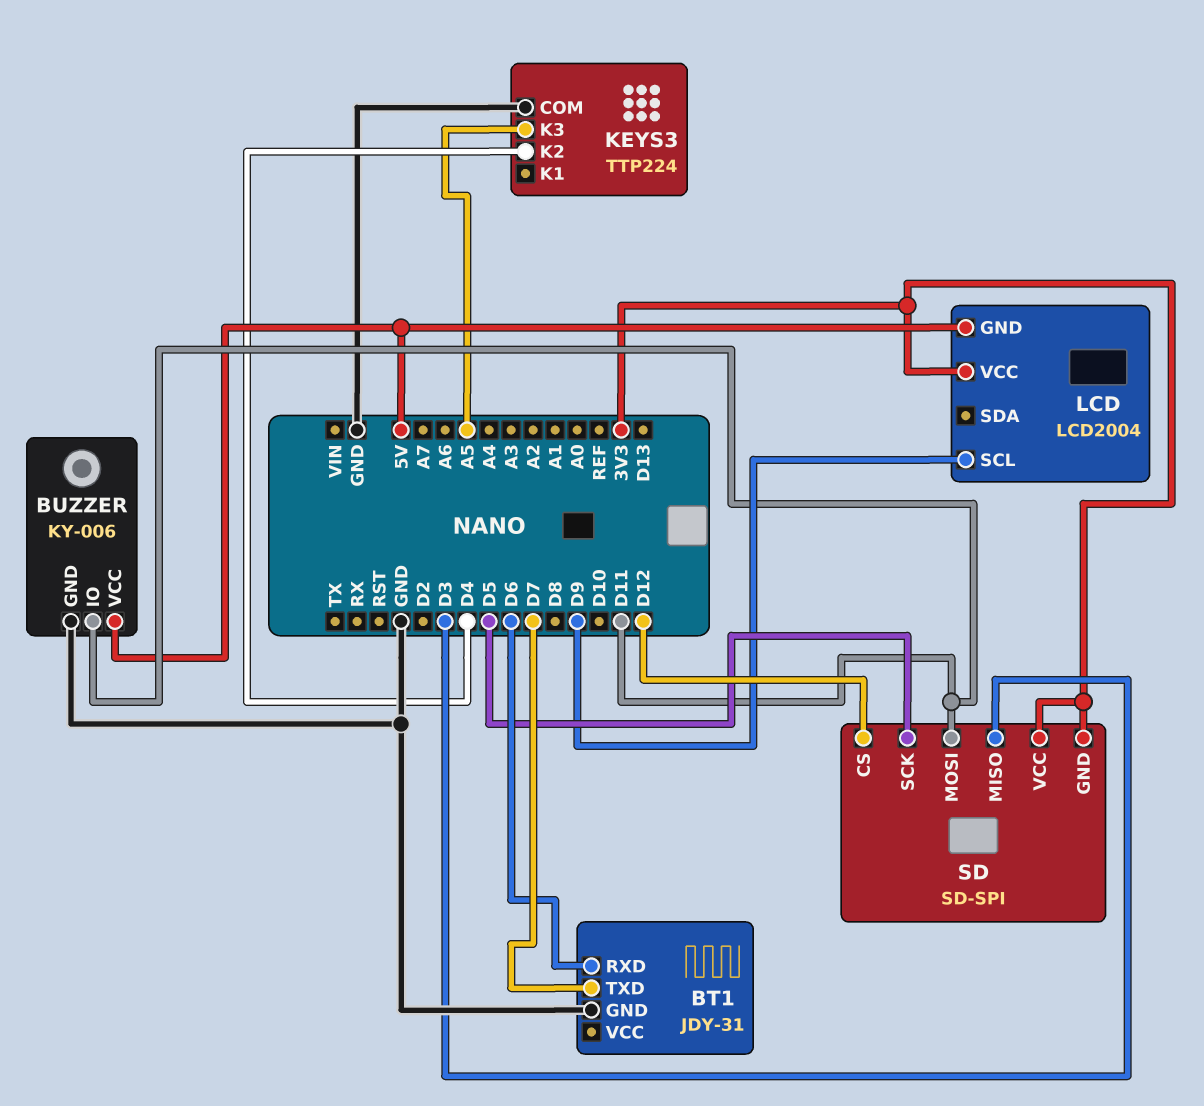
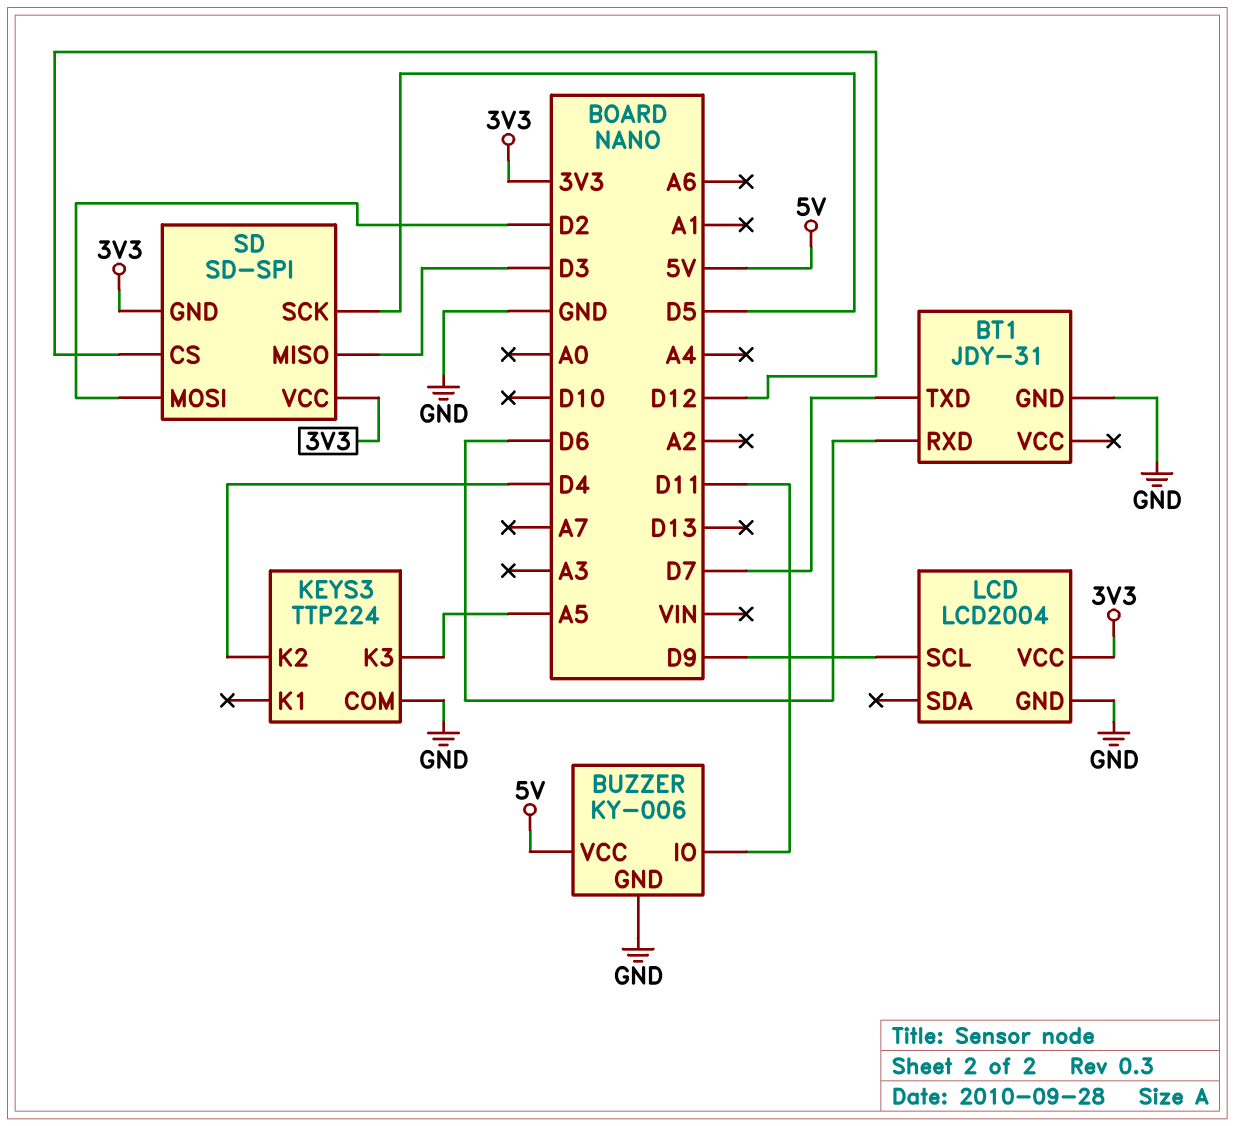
LCD pin GND: 5V -> GND
SD pin MOSI: D11 -> D2

